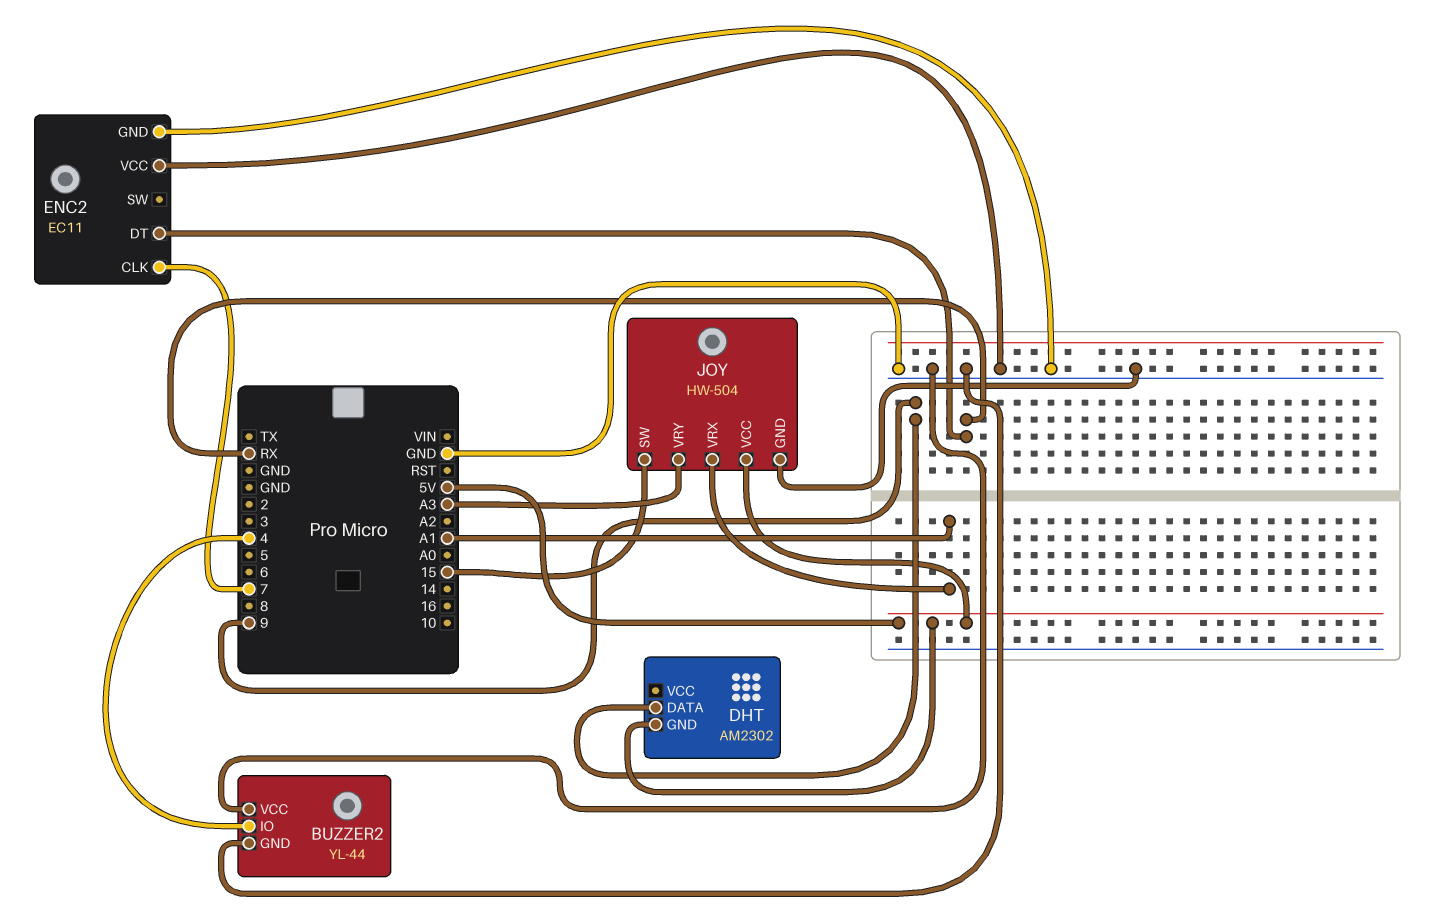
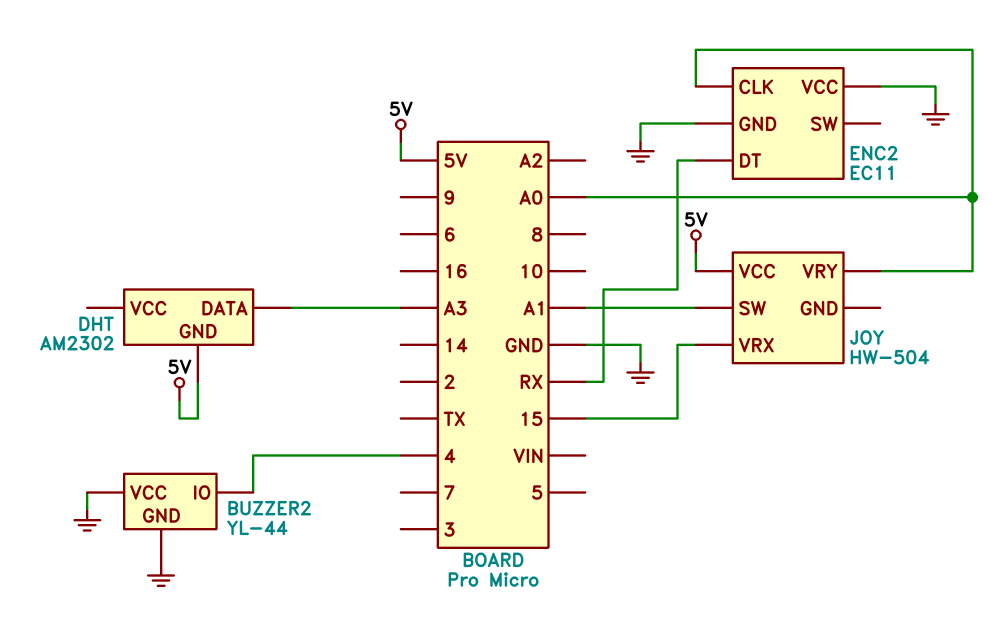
DHT pin DATA: 9 -> A3
ENC2 pin CLK: 7 -> A0
JOY pin GND: GND -> none
JOY pin SW: 15 -> A1
JOY pin VRX: A1 -> 15
JOY pin VRY: A3 -> A0

